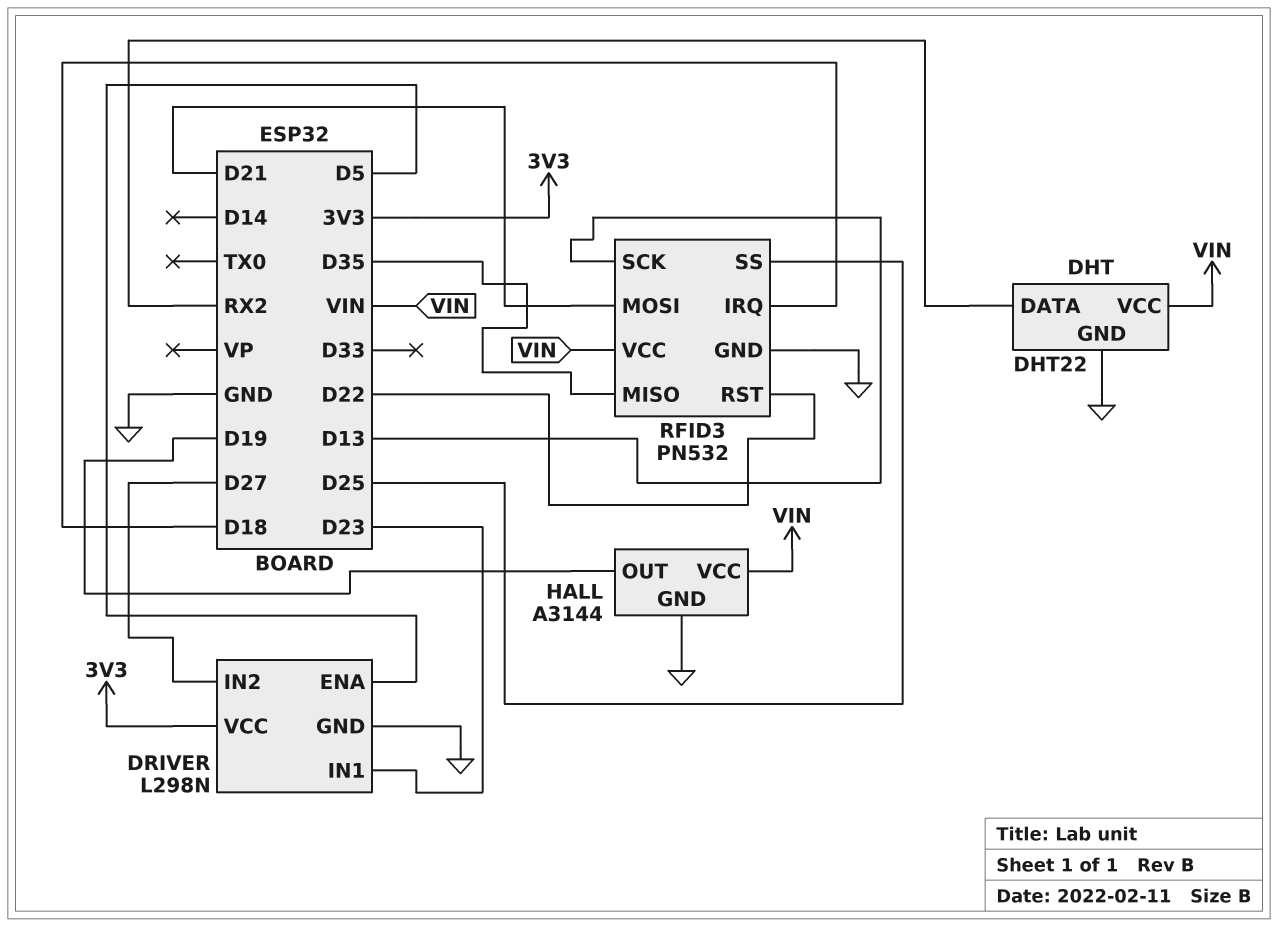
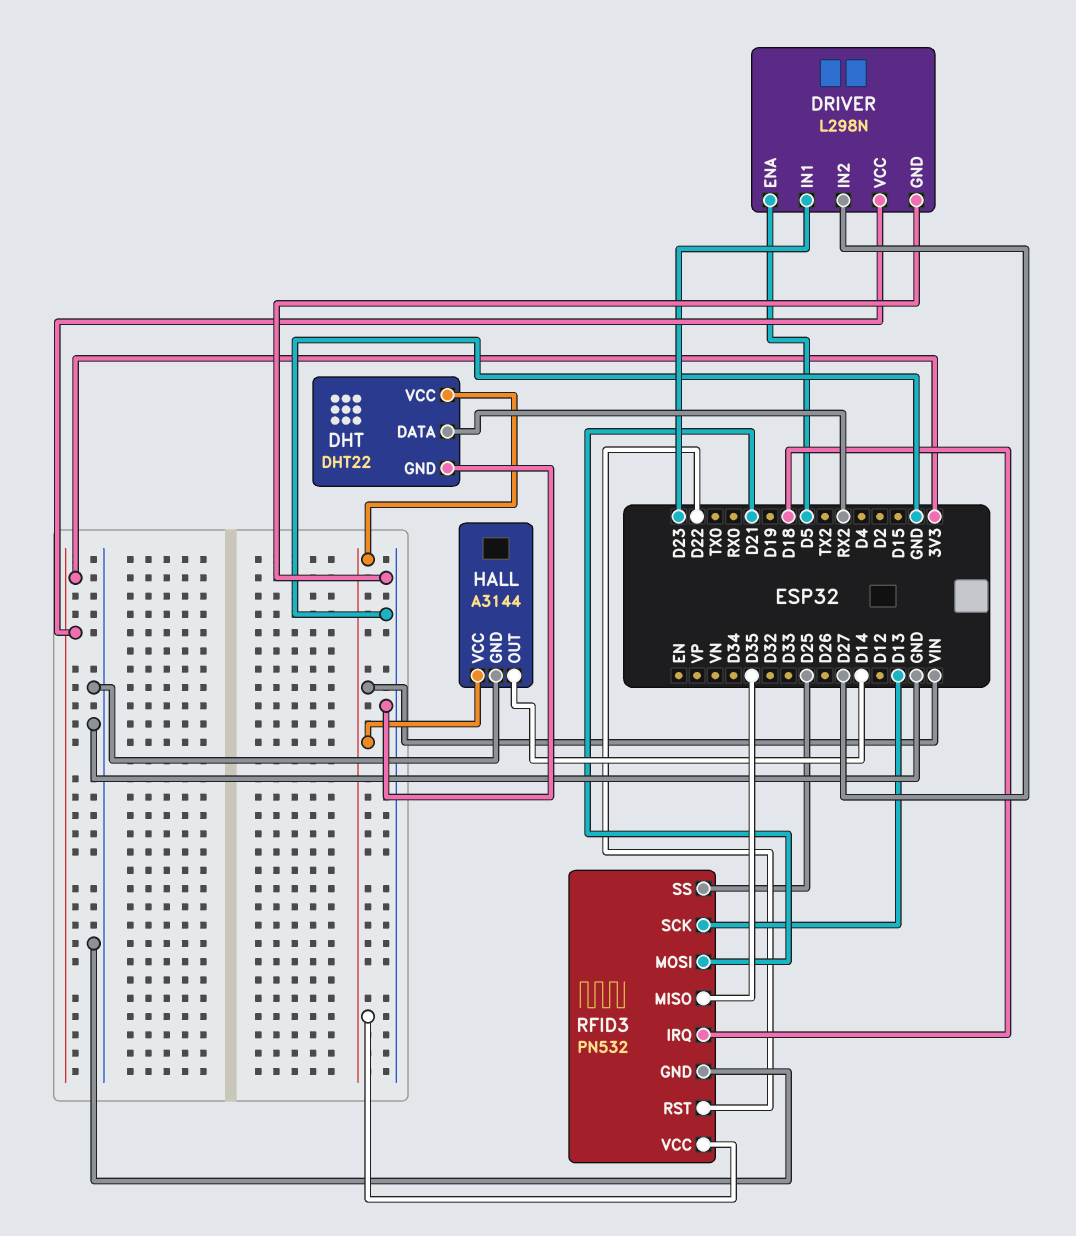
HALL pin OUT: D19 -> D14

